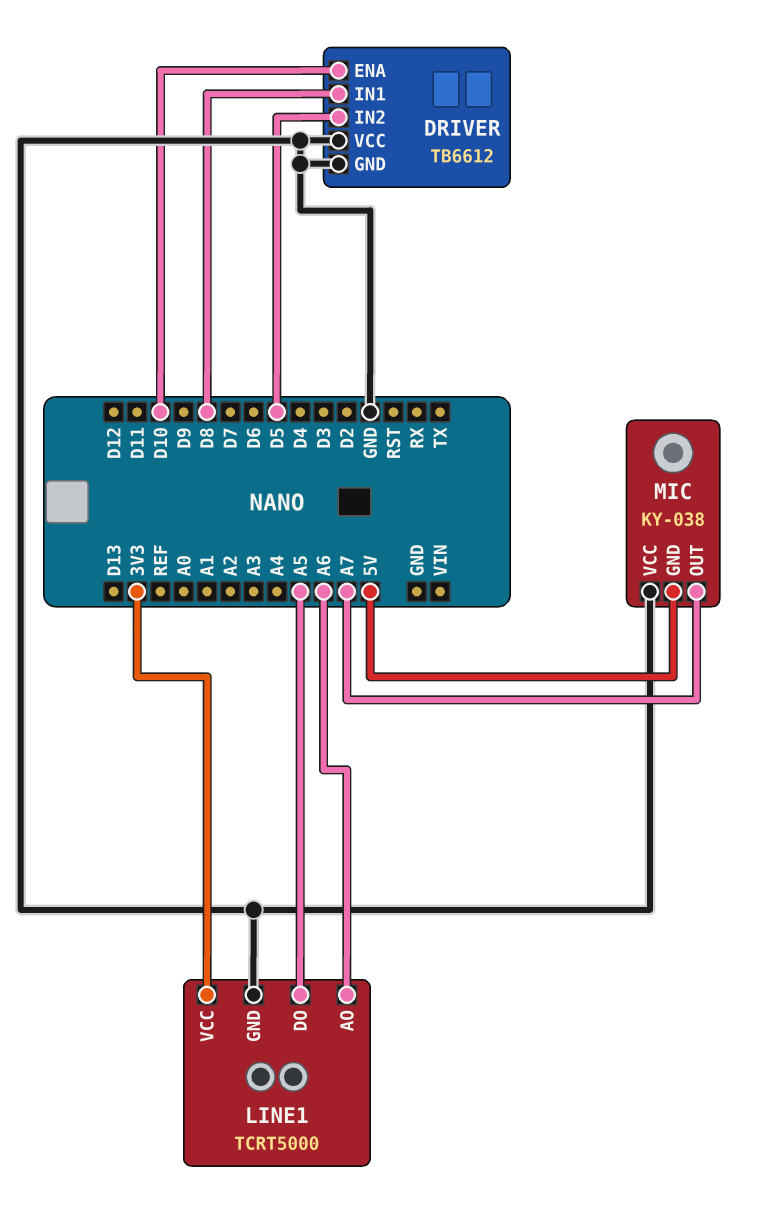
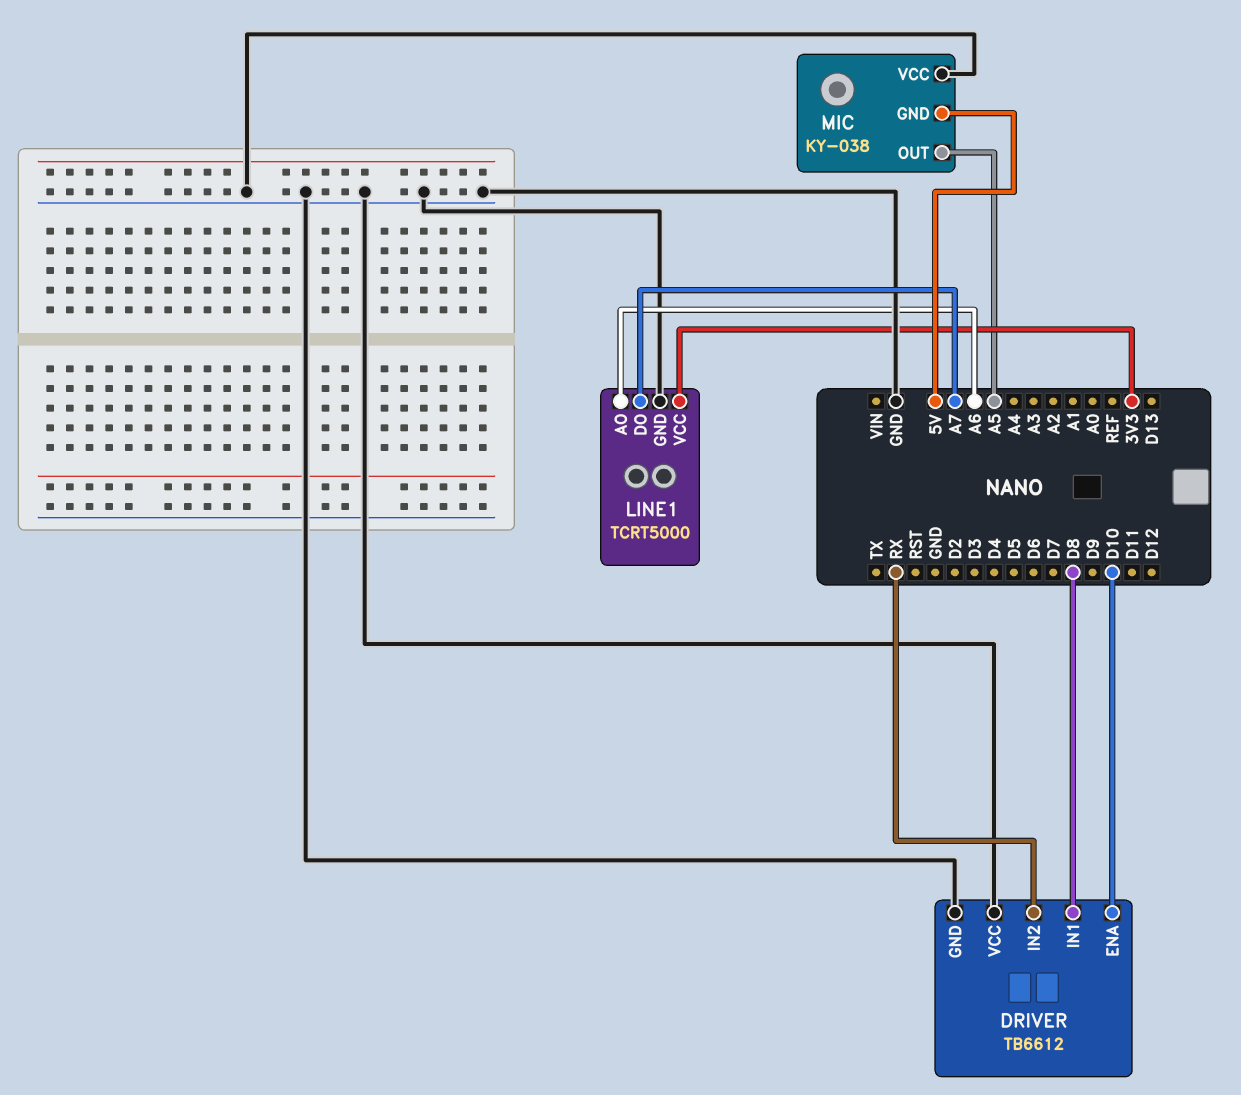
DRIVER pin IN2: D5 -> RX
LINE1 pin DO: A5 -> A7
MIC pin OUT: A7 -> A5

